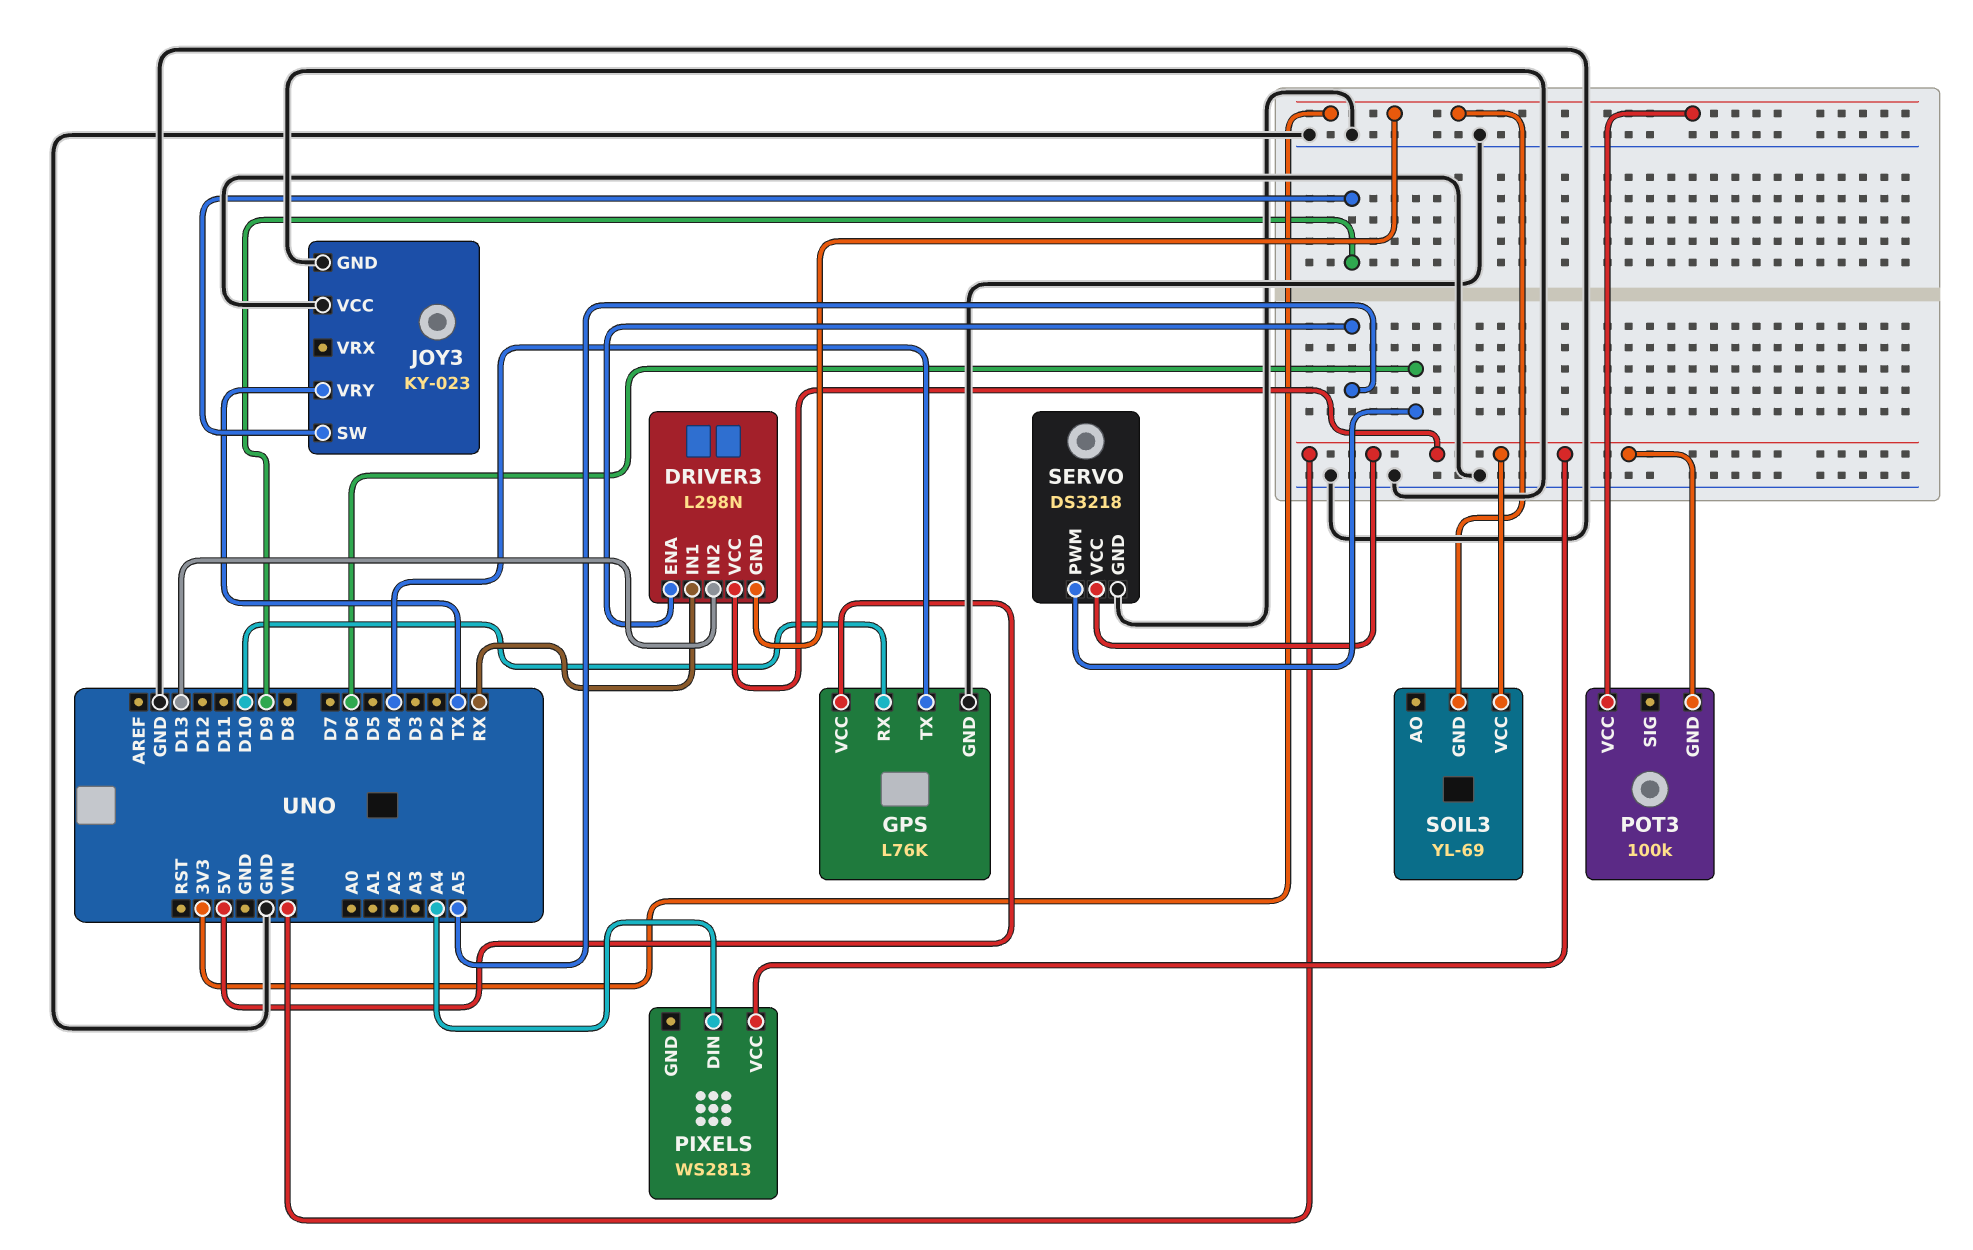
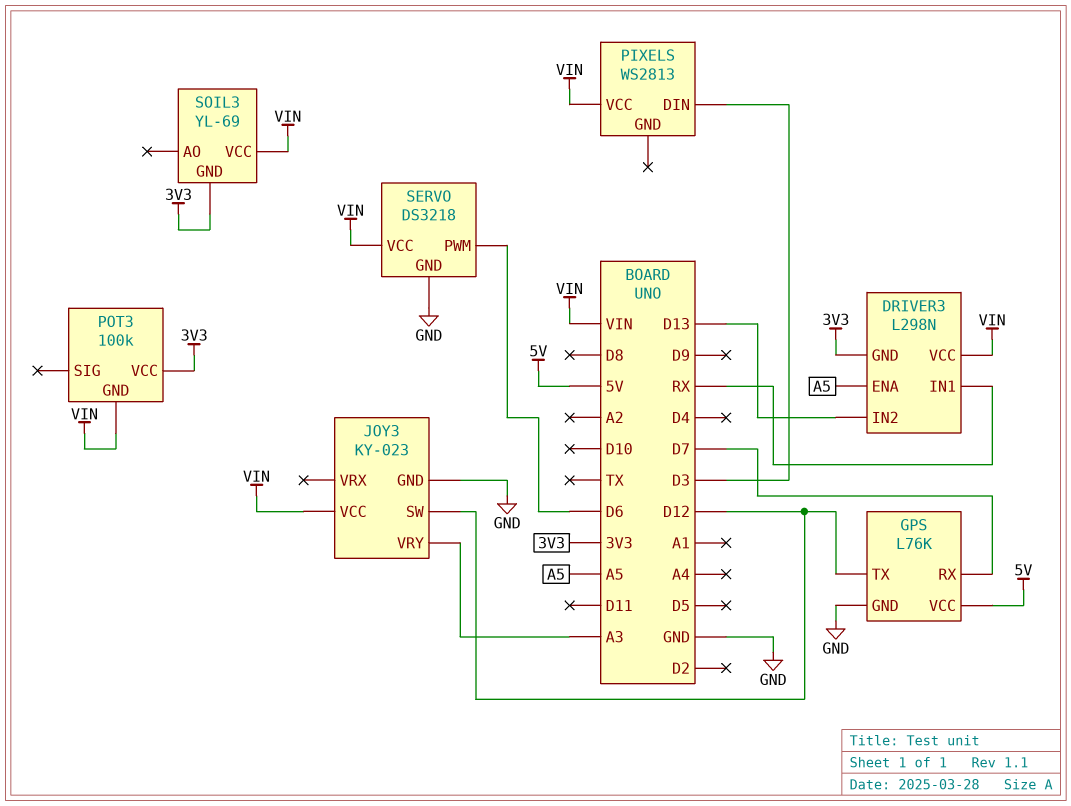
GPS pin RX: D10 -> D7
GPS pin TX: D4 -> D12
JOY3 pin SW: D9 -> D12
JOY3 pin VCC: GND -> VIN
JOY3 pin VRY: TX -> A3
PIXELS pin DIN: A4 -> D3

